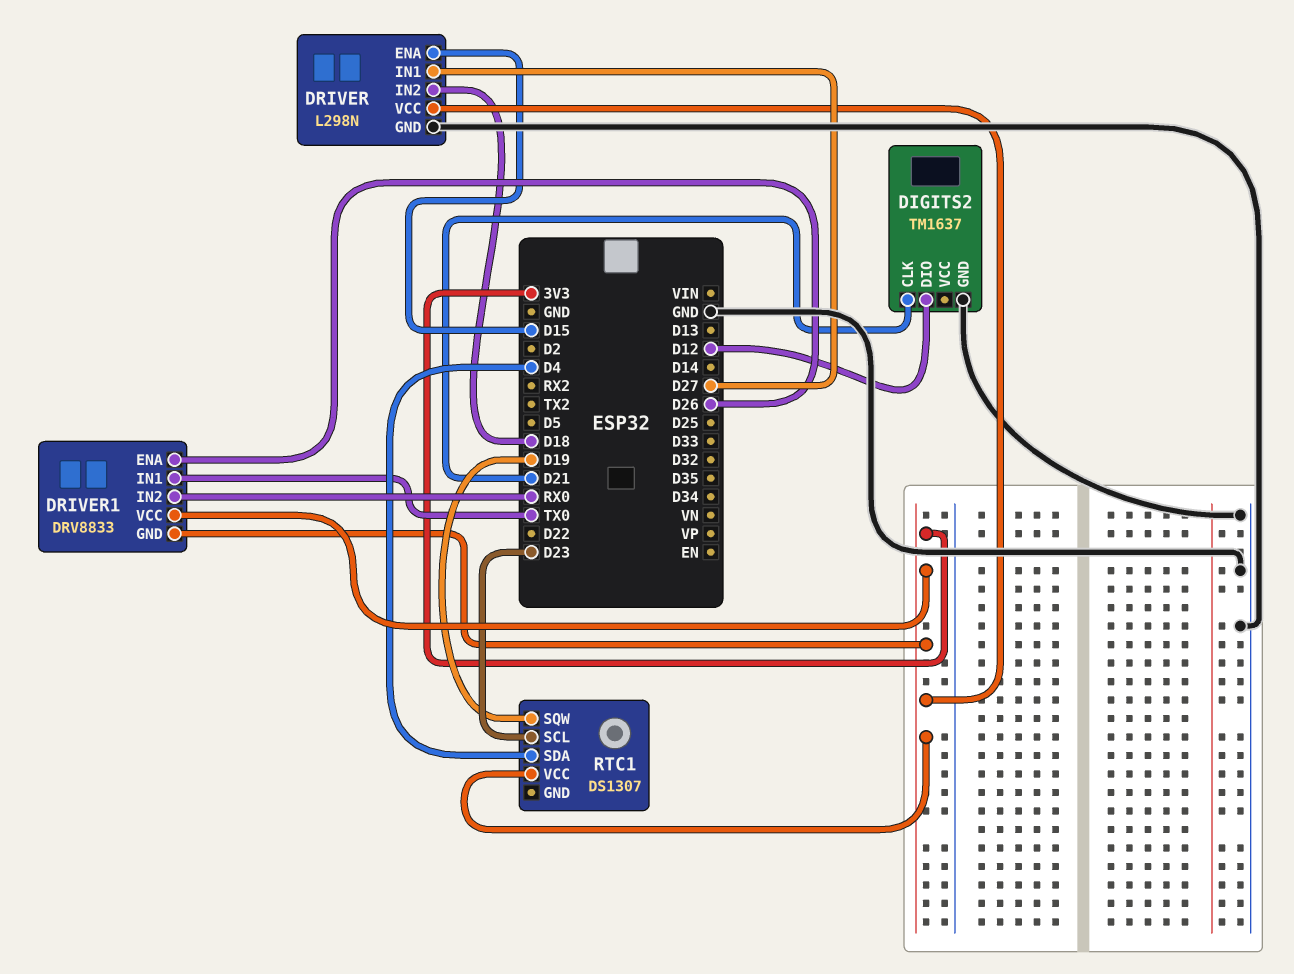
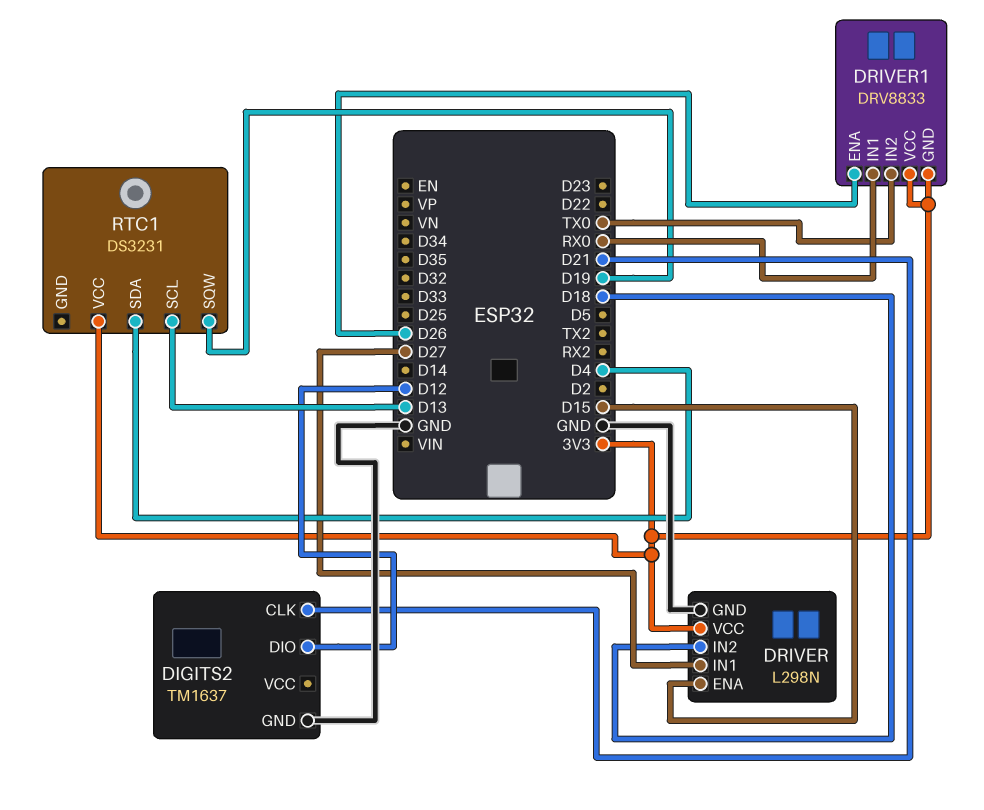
DRIVER1 pin IN1: TX0 -> RX0
DRIVER1 pin IN2: RX0 -> TX0
RTC1: DS1307 -> DS3231
RTC1 pin SCL: D23 -> D13

